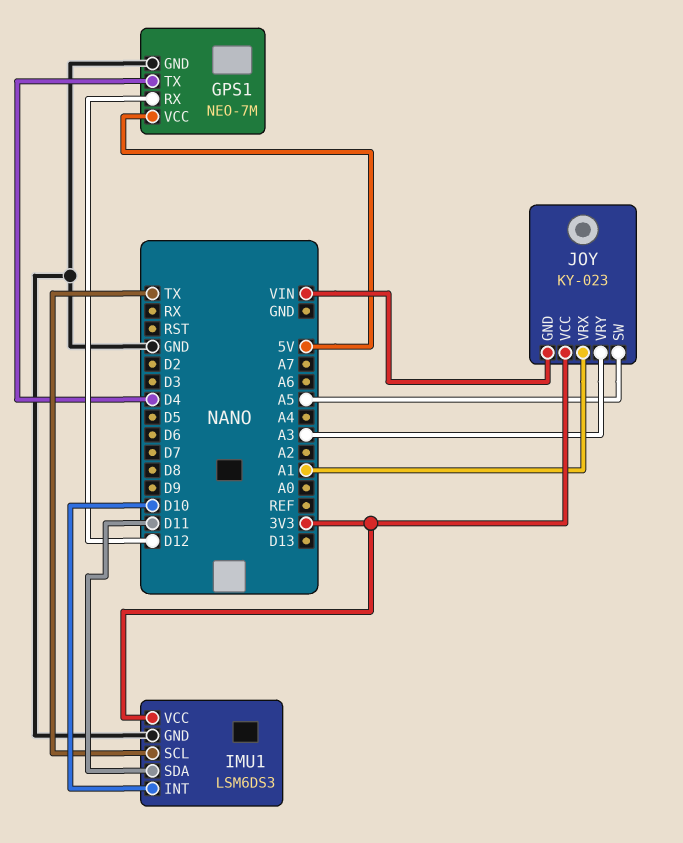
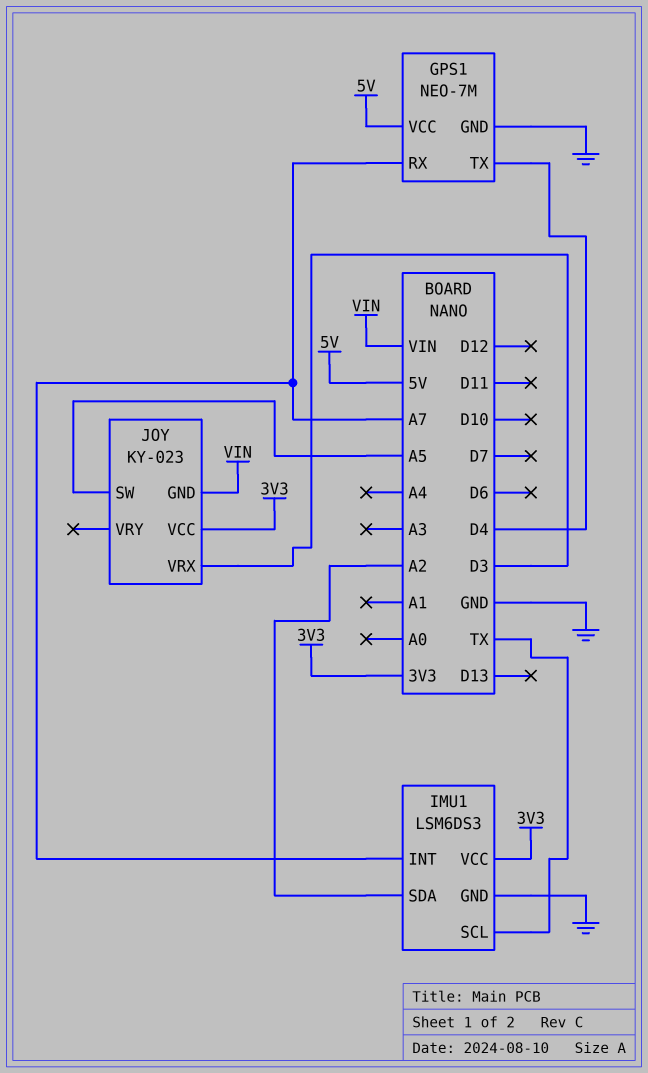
GPS1 pin RX: D12 -> A7
IMU1 pin INT: D10 -> A7
IMU1 pin SDA: D11 -> A2
JOY pin VRX: A1 -> D3
JOY pin VRY: A3 -> none

